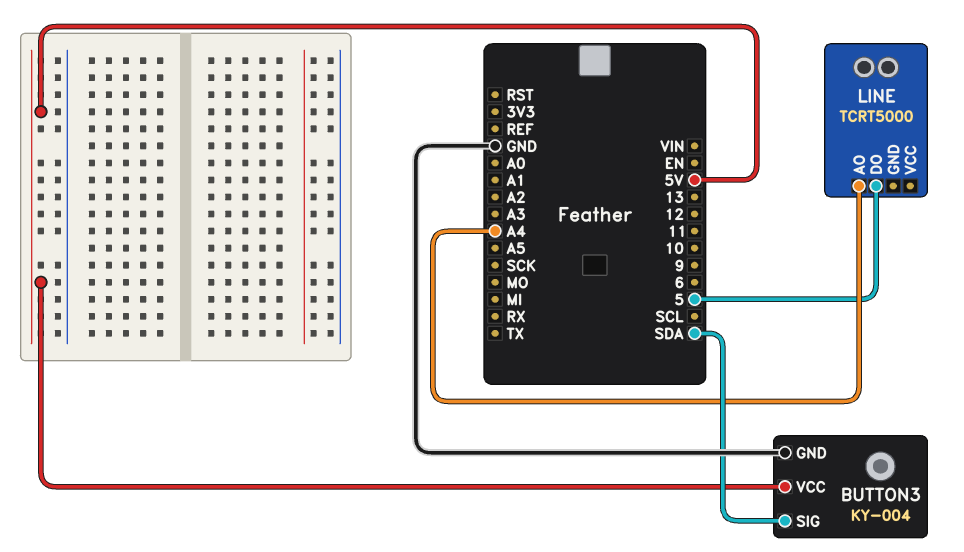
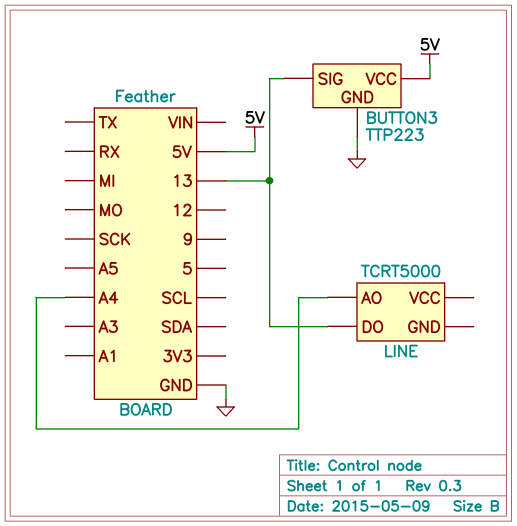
BUTTON3: KY-004 -> TTP223
BUTTON3 pin SIG: SDA -> 13
LINE pin DO: 5 -> 13

